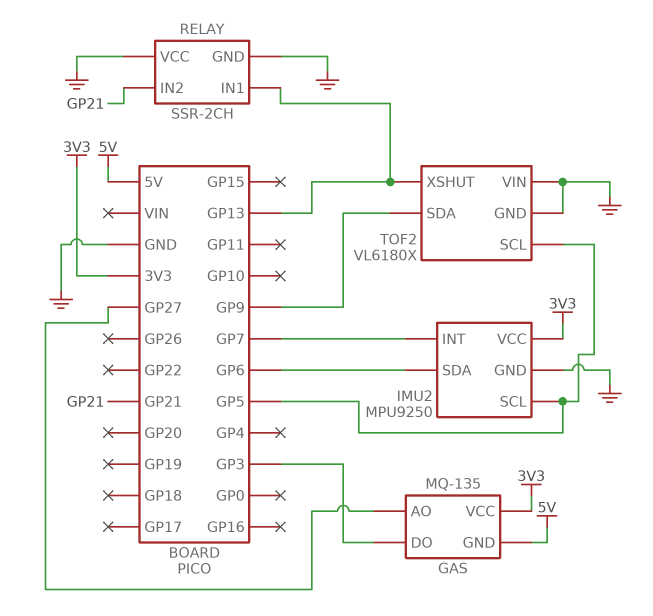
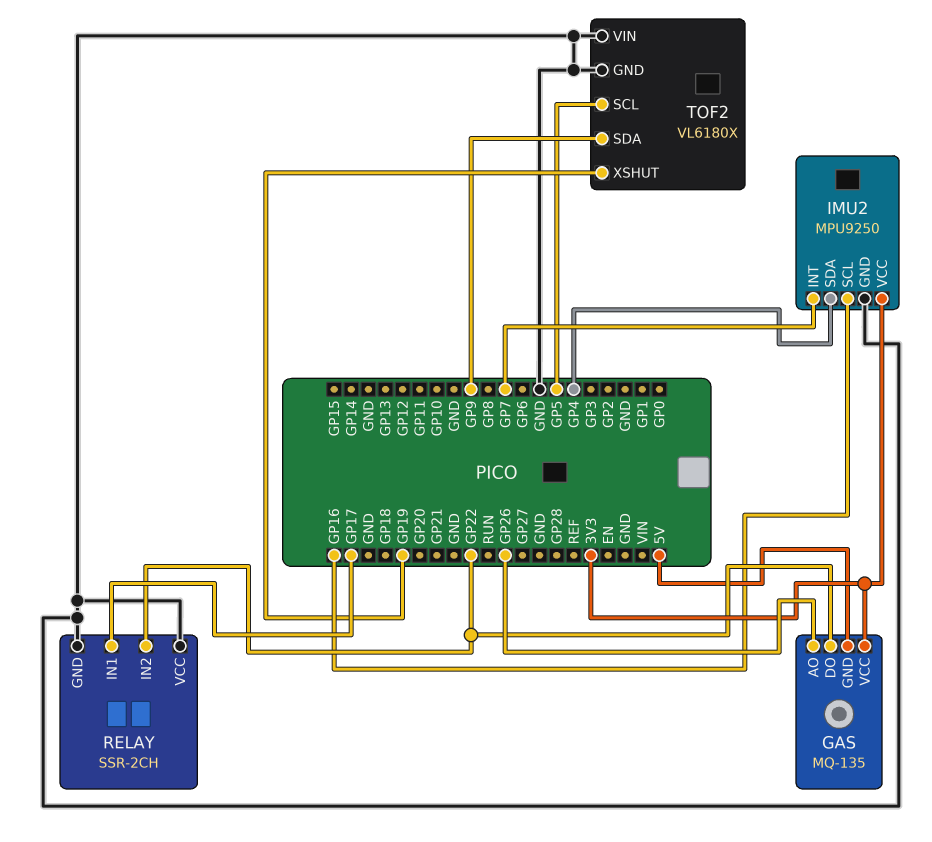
GAS pin AO: GP27 -> GP26
GAS pin DO: GP3 -> GP22
IMU2 pin SCL: GP5 -> GP16
IMU2 pin SDA: GP6 -> GP4
RELAY pin IN1: GP13 -> GP17
RELAY pin IN2: GP21 -> GP22
TOF2 pin XSHUT: GP13 -> GP19

